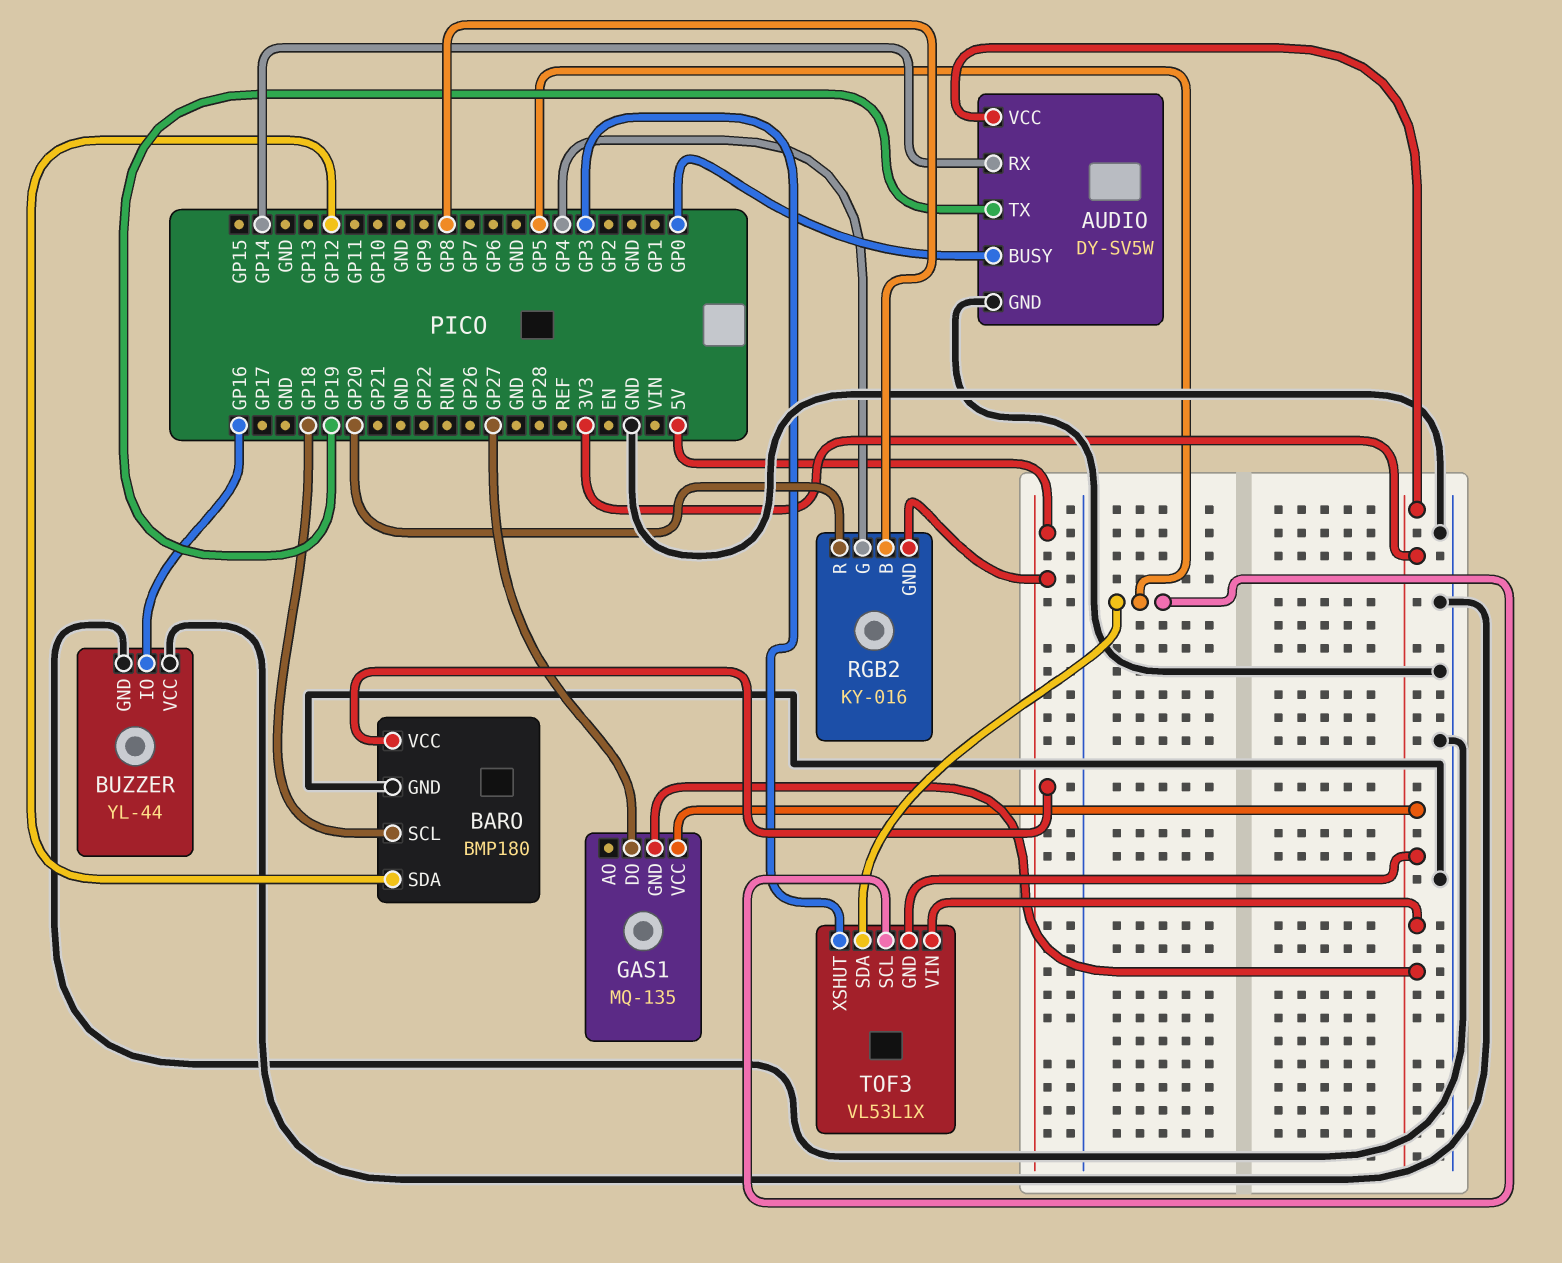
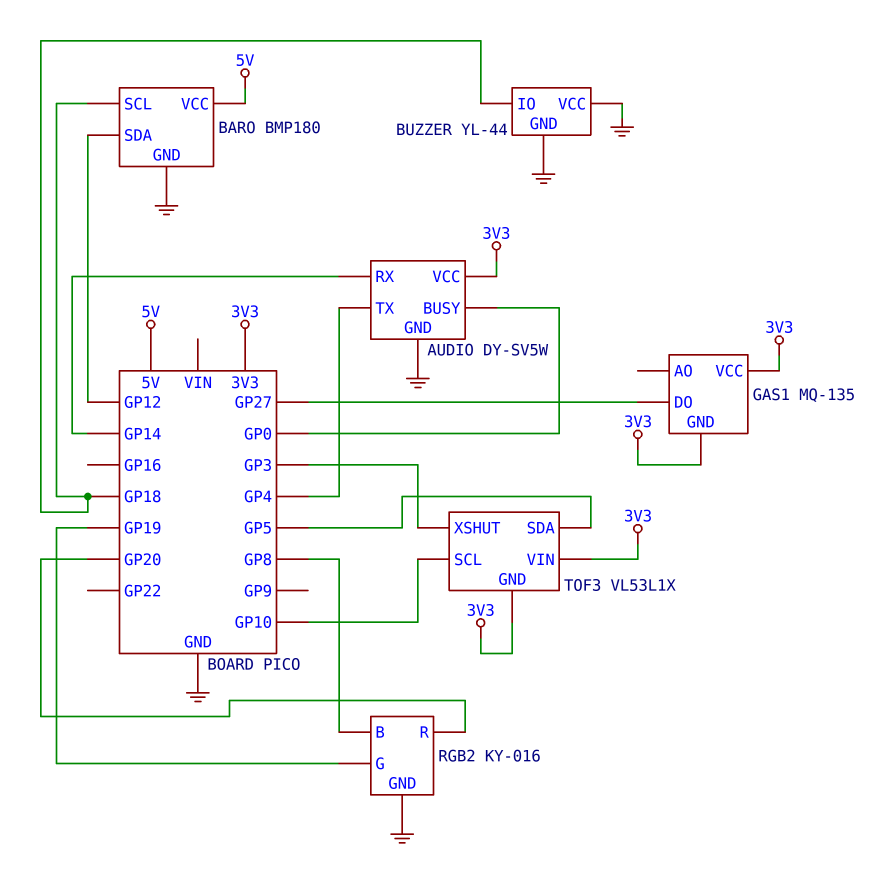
AUDIO pin TX: GP19 -> GP4
BUZZER pin IO: GP16 -> GP18
RGB2 pin G: GP4 -> GP19
RGB2 pin GND: 5V -> GND
TOF3 pin SCL: GP5 -> GP10

